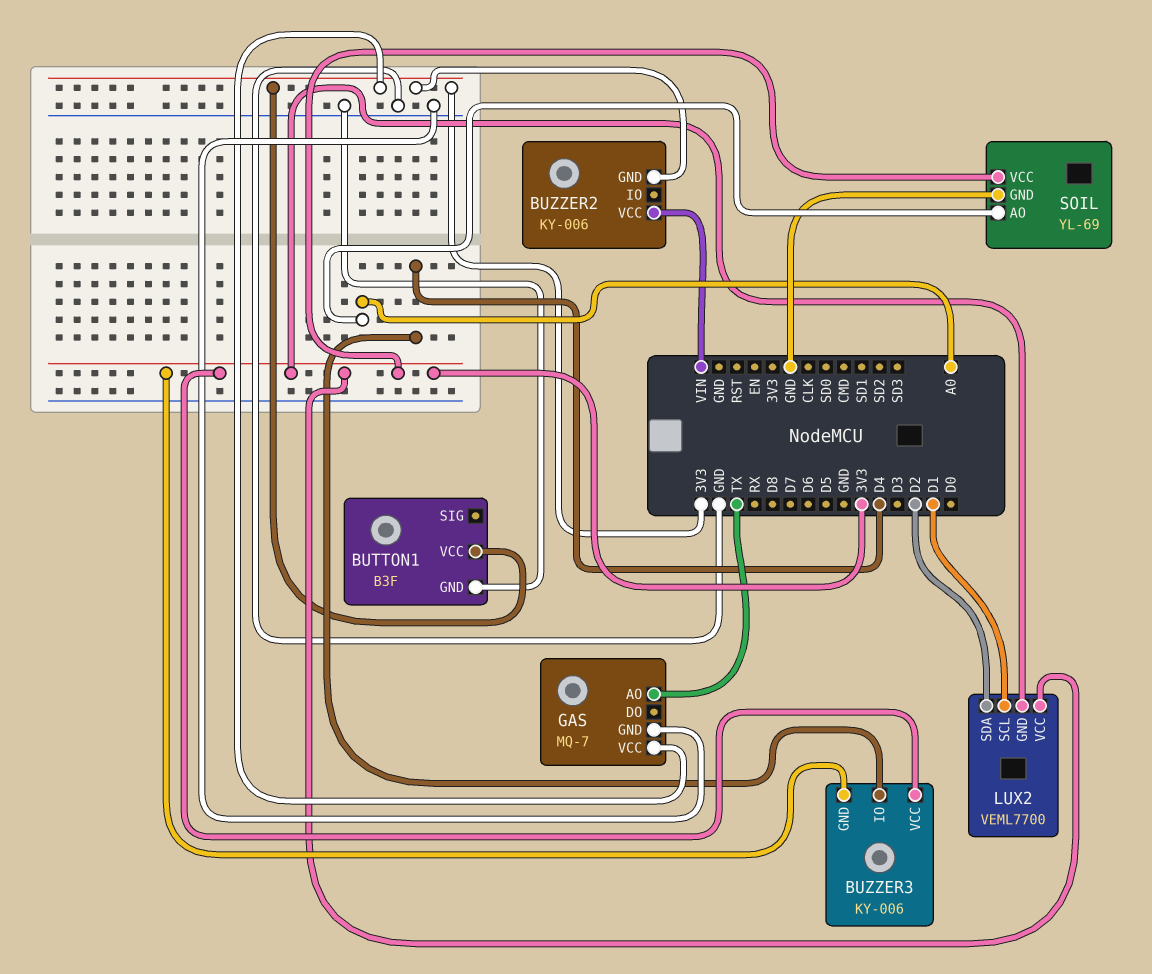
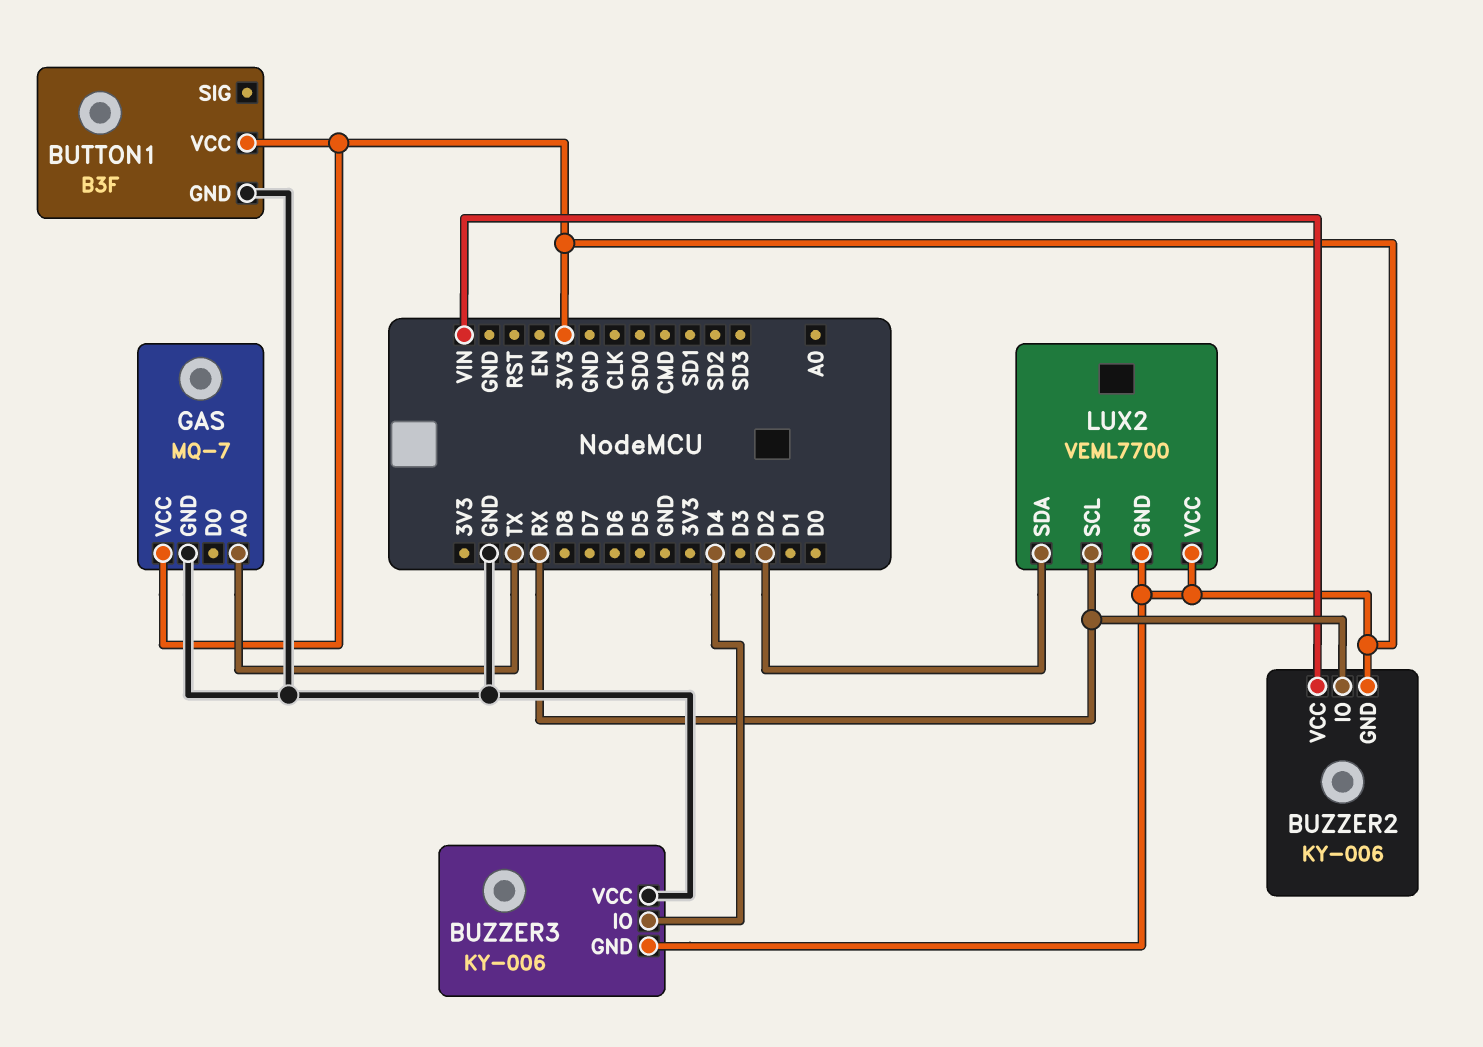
BUZZER2 pin IO: none -> RX
BUZZER3 pin VCC: 3V3 -> GND
LUX2 pin SCL: D1 -> RX
SOIL: YL-69 -> none
SOIL pin AO: A0 -> none
SOIL pin GND: GND -> none
SOIL pin VCC: 3V3 -> none

